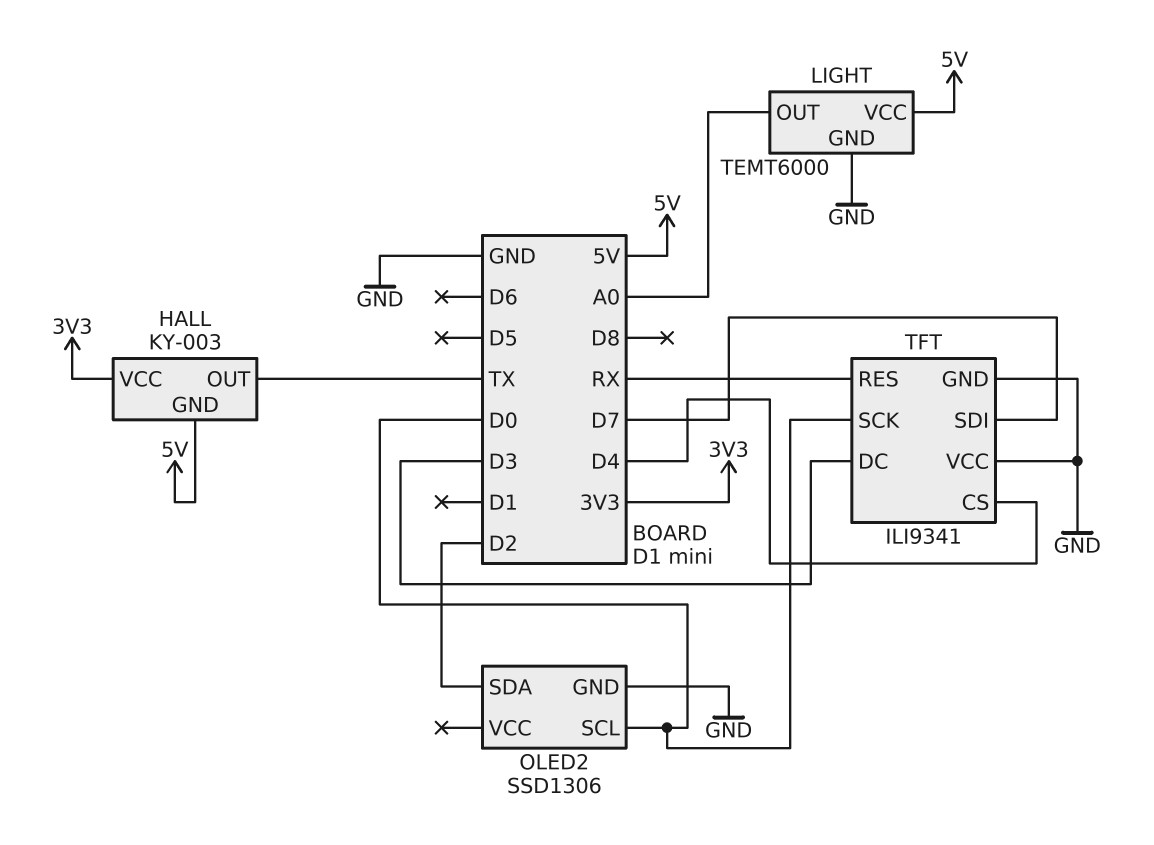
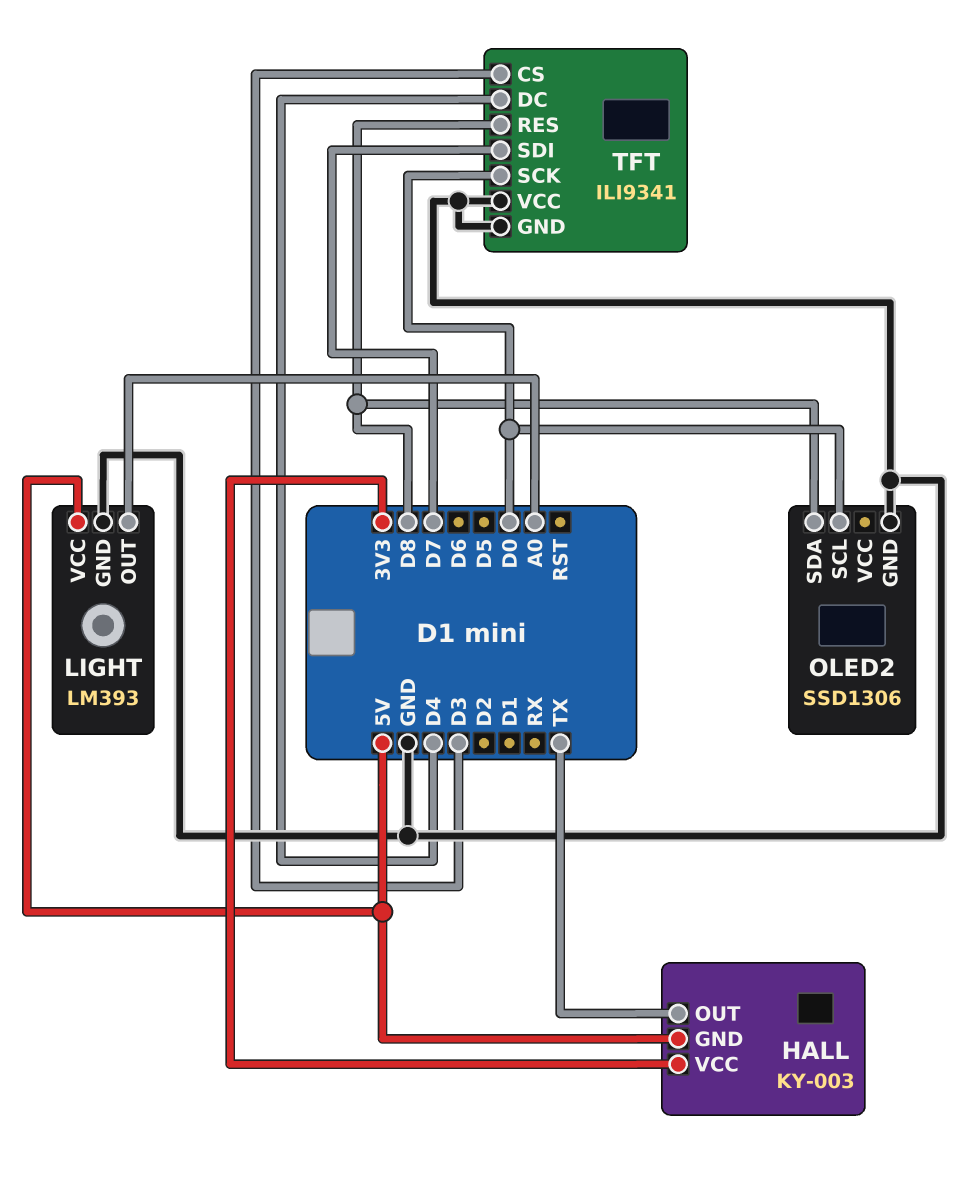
LIGHT: TEMT6000 -> LM393
OLED2 pin SDA: D2 -> D8
TFT pin CS: D4 -> D3
TFT pin DC: D3 -> D4
TFT pin RES: RX -> D8

